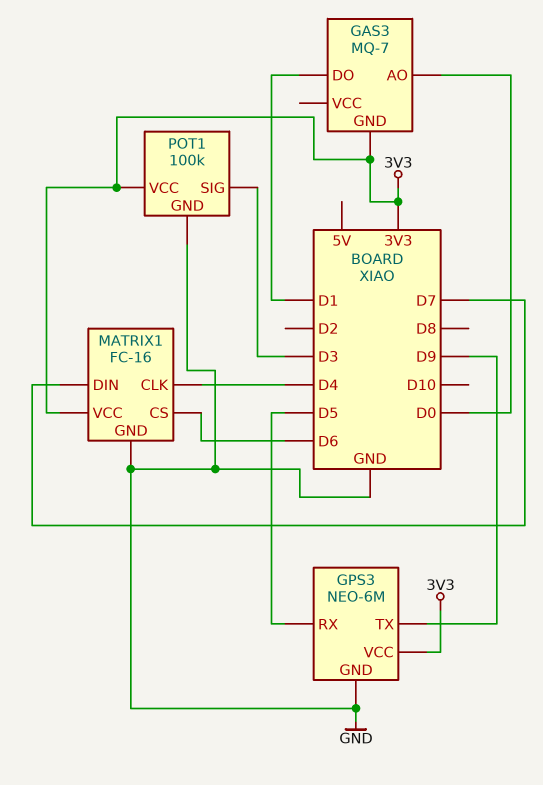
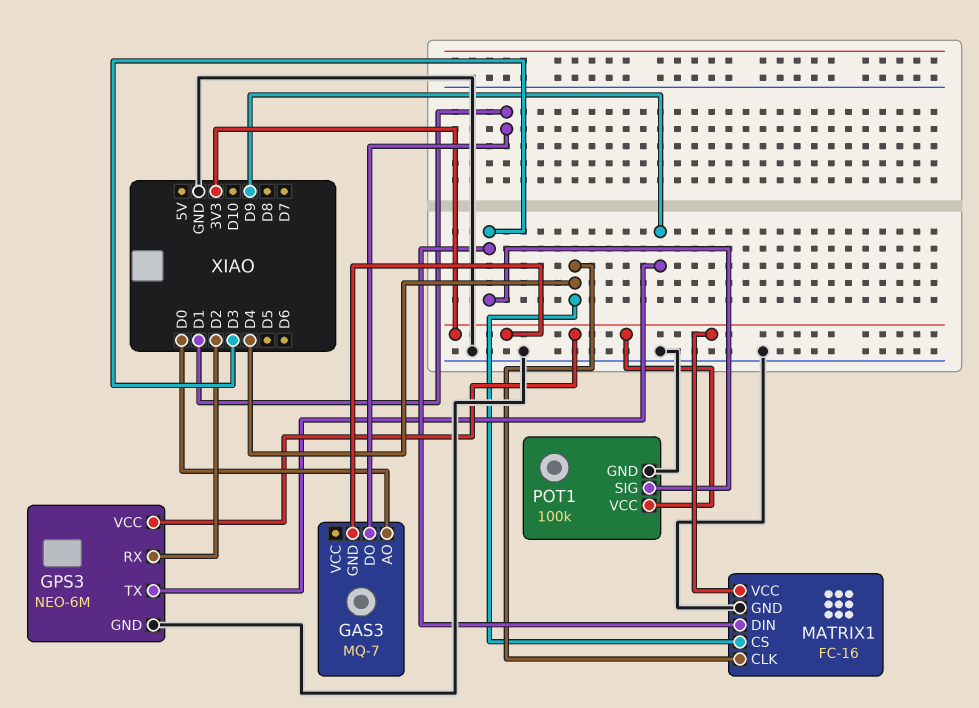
GPS3 pin RX: D5 -> D2
MATRIX1 pin CS: D6 -> D4
MATRIX1 pin DIN: D7 -> D3

